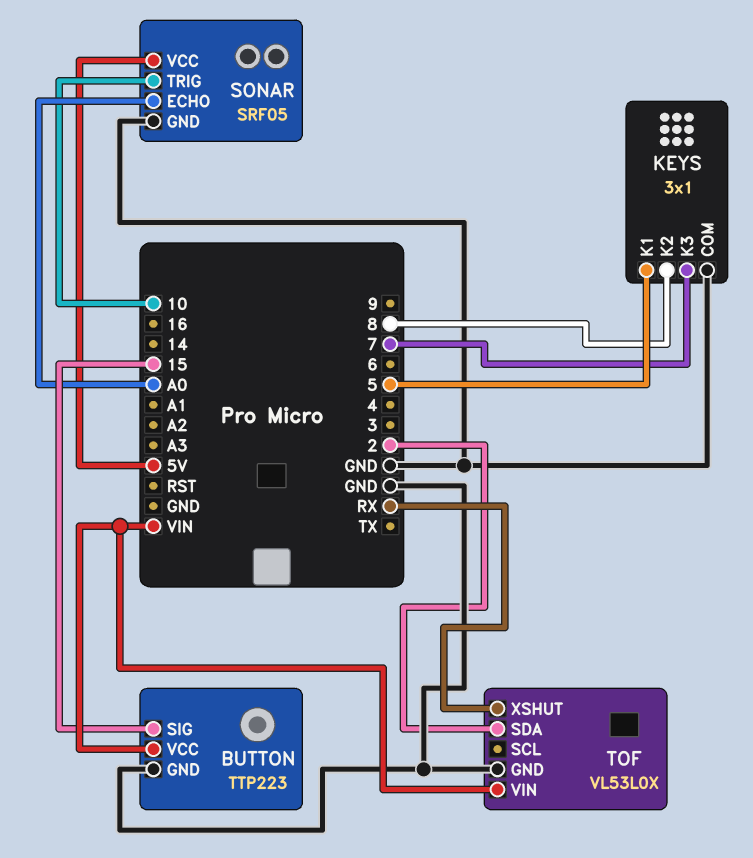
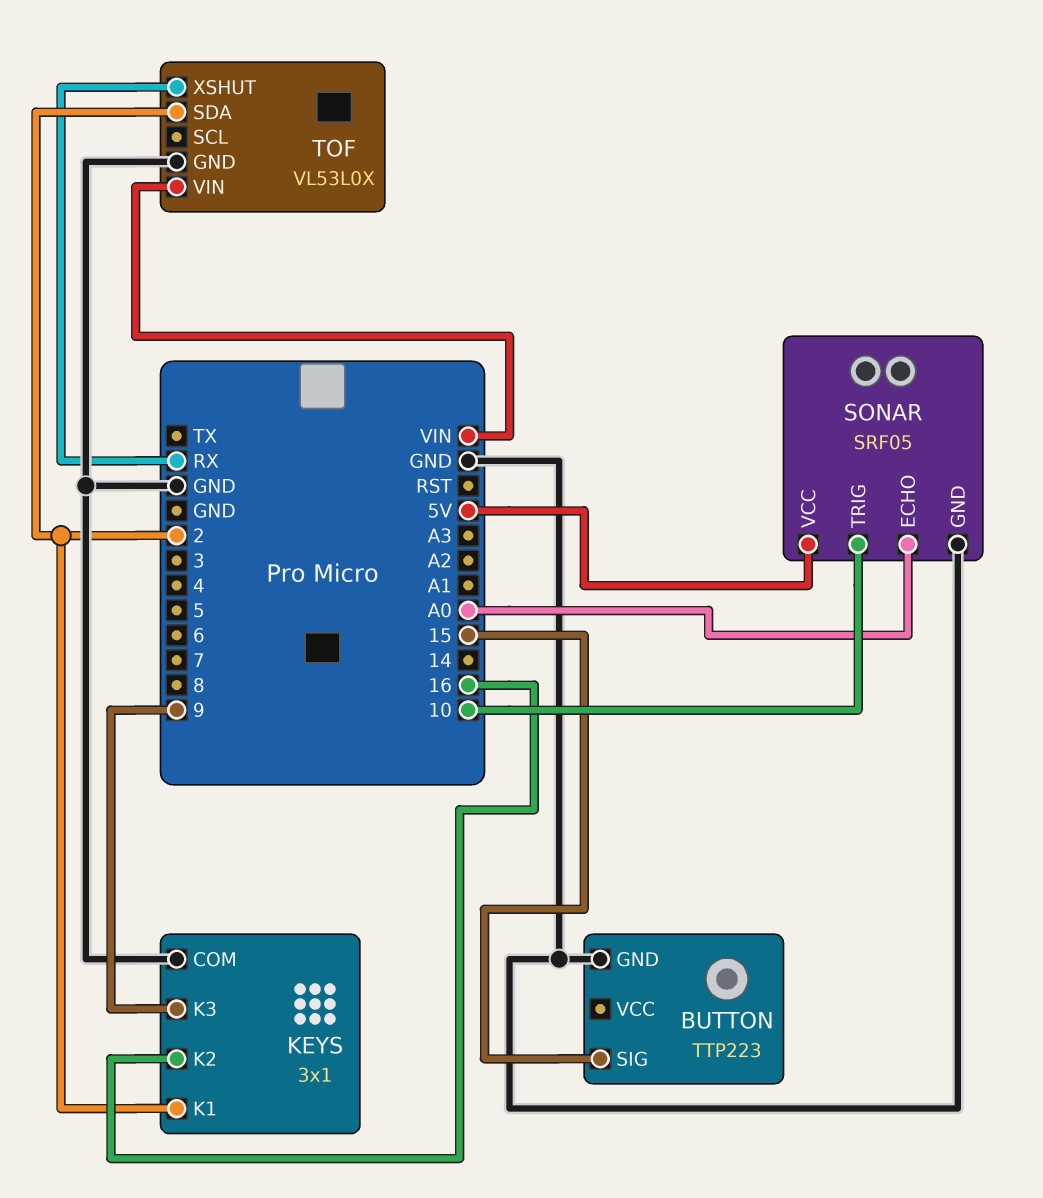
BUTTON pin VCC: VIN -> none
KEYS pin K1: 5 -> 2
KEYS pin K2: 8 -> 16
KEYS pin K3: 7 -> 9

